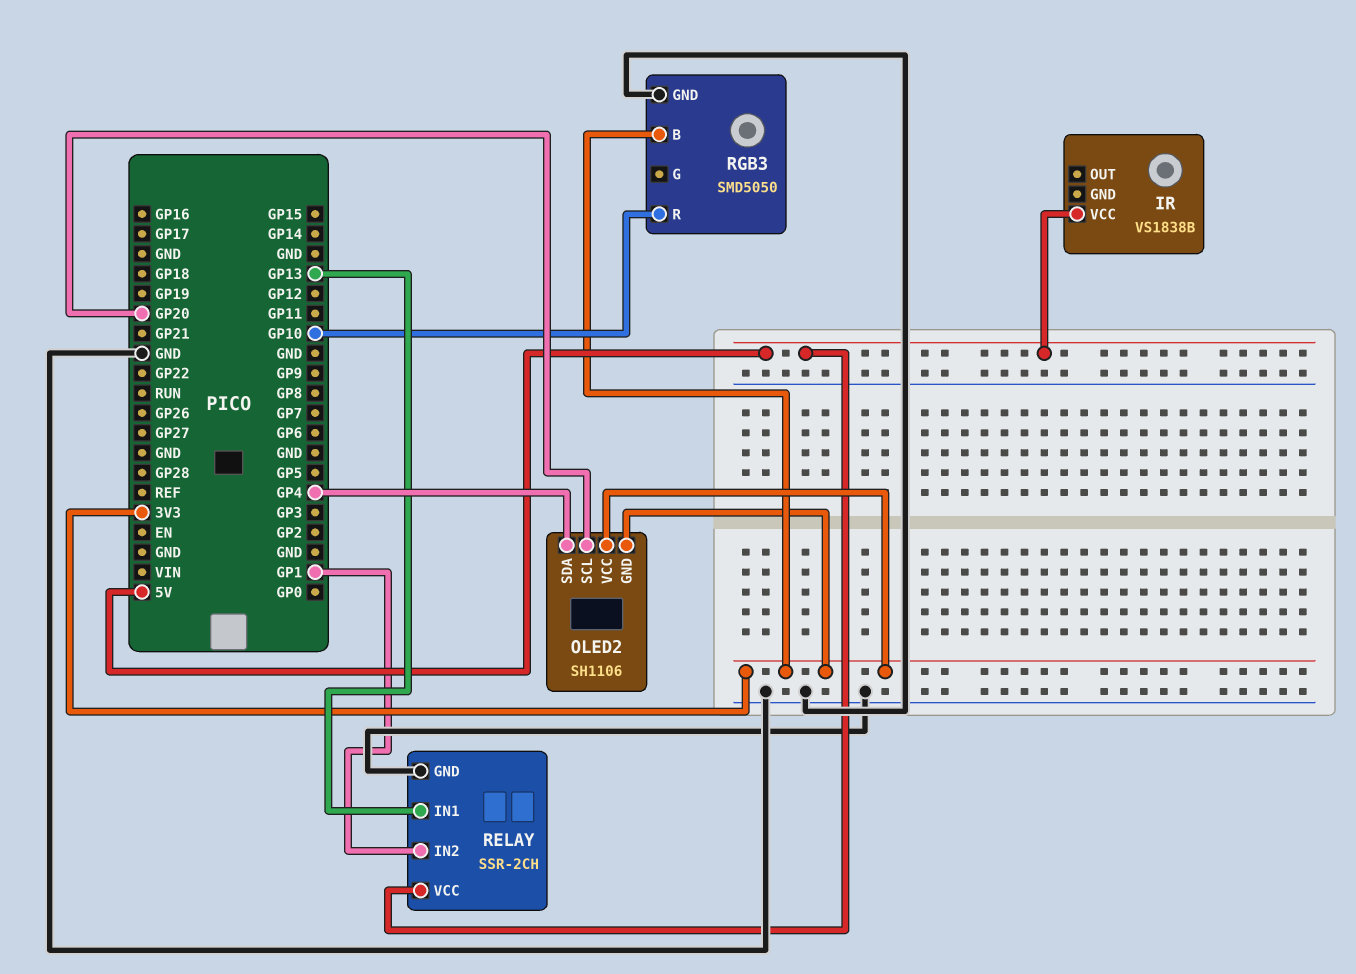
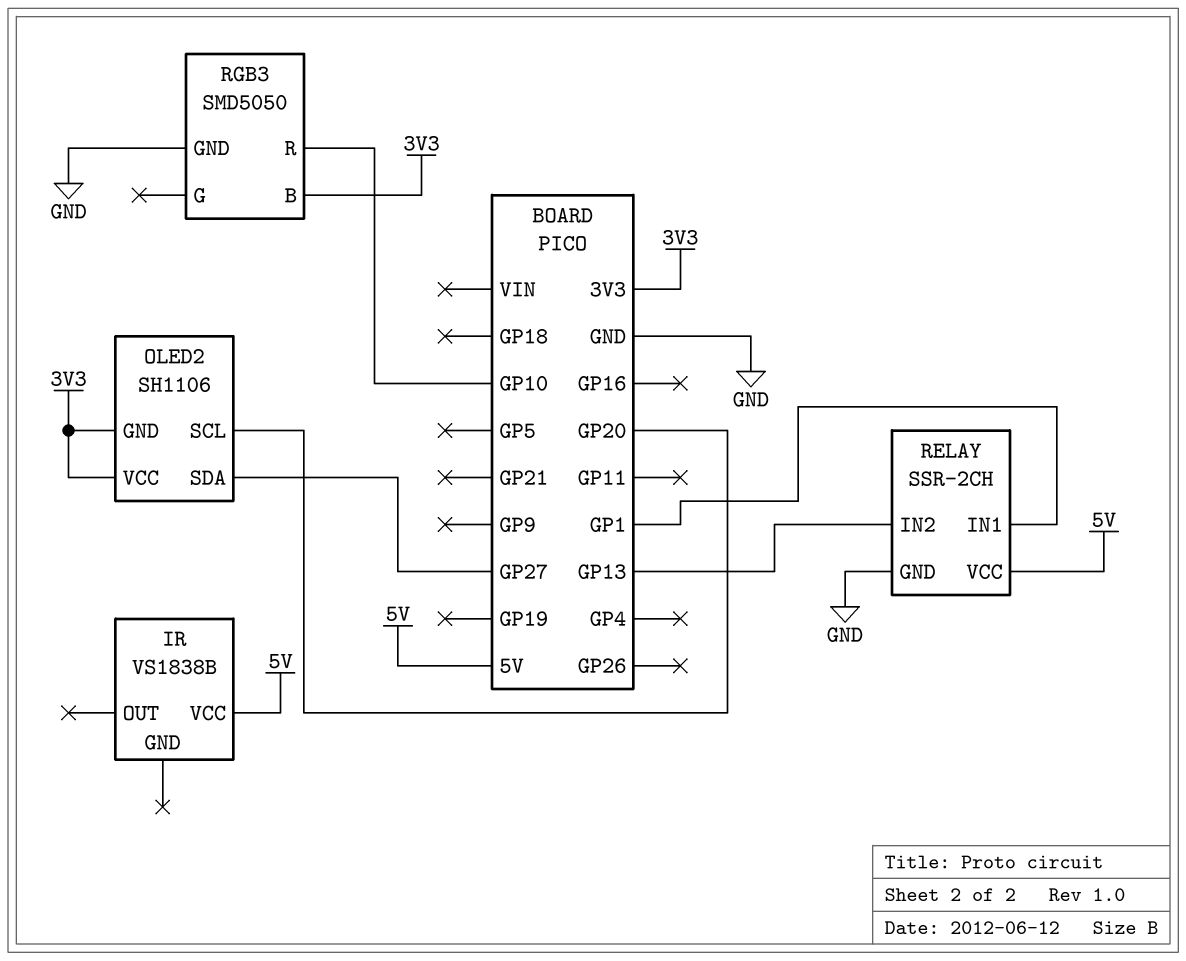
OLED2 pin SDA: GP4 -> GP27
RELAY pin IN1: GP13 -> GP1
RELAY pin IN2: GP1 -> GP13

